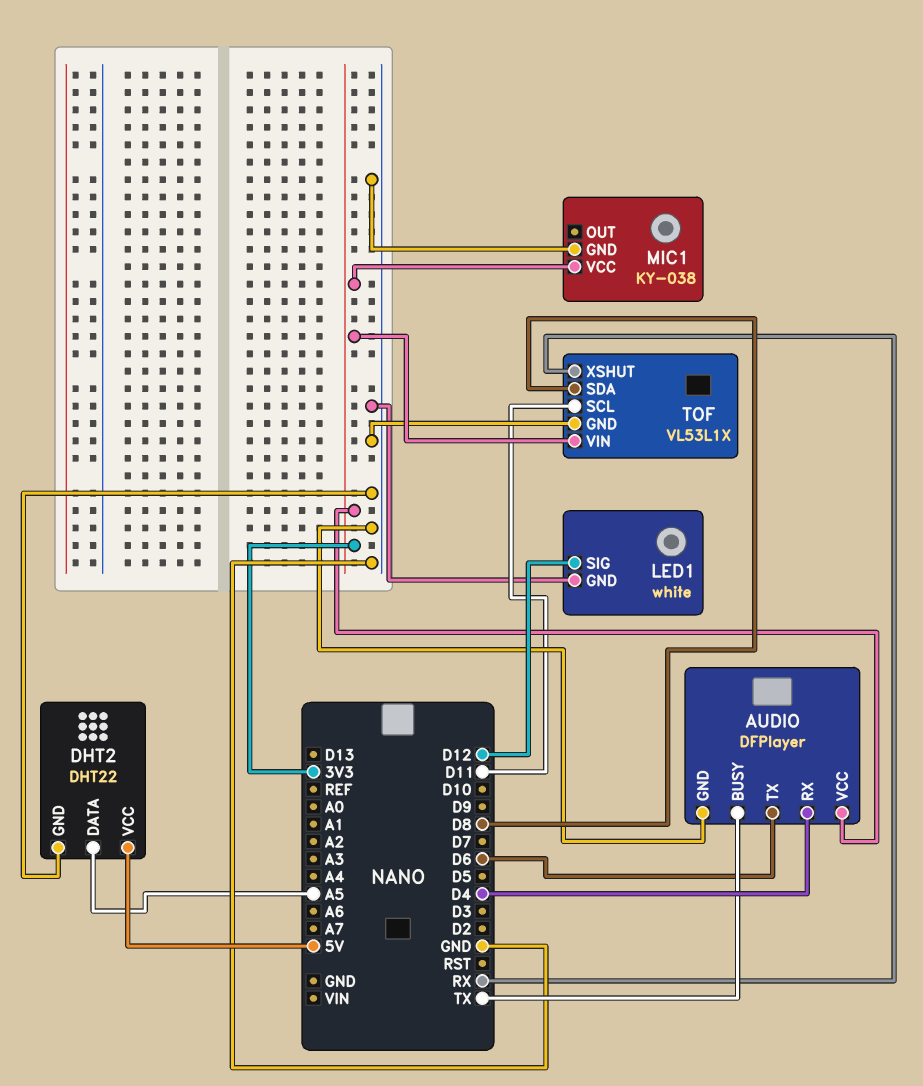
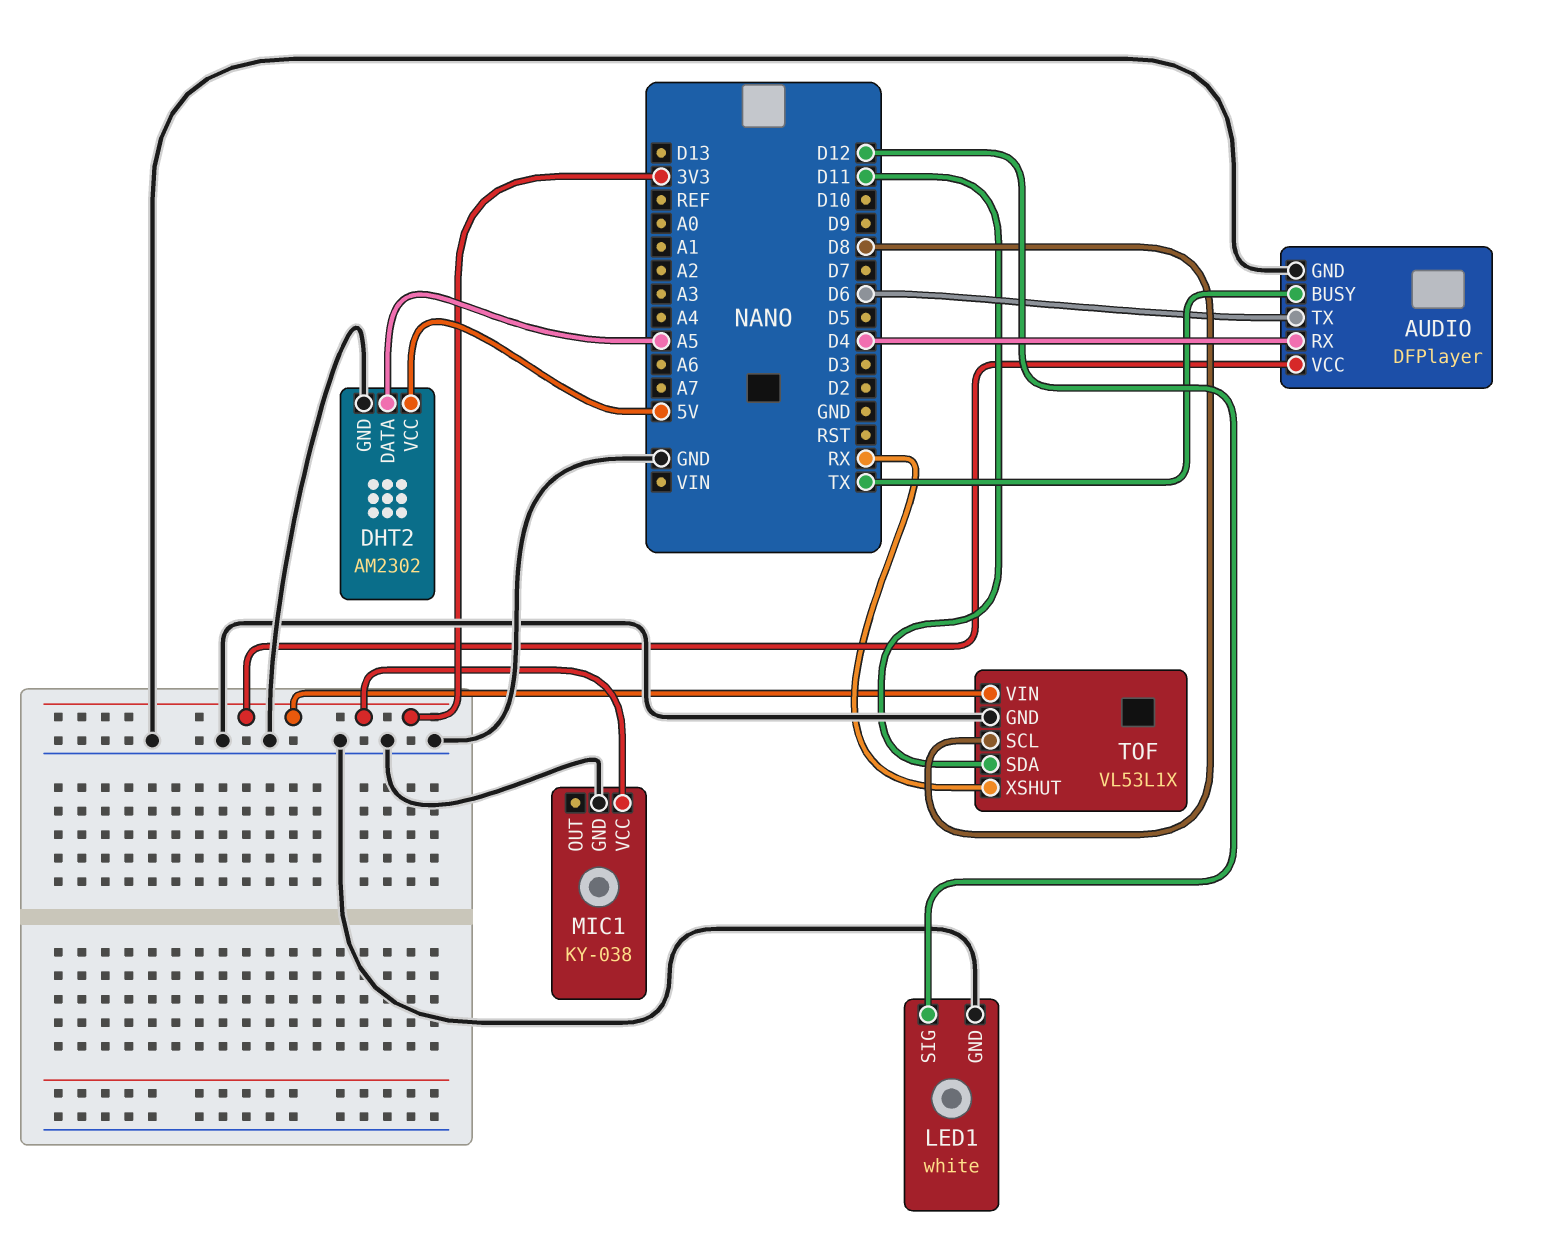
DHT2: DHT22 -> AM2302
TOF pin SCL: D11 -> D8
TOF pin SDA: D8 -> D11

